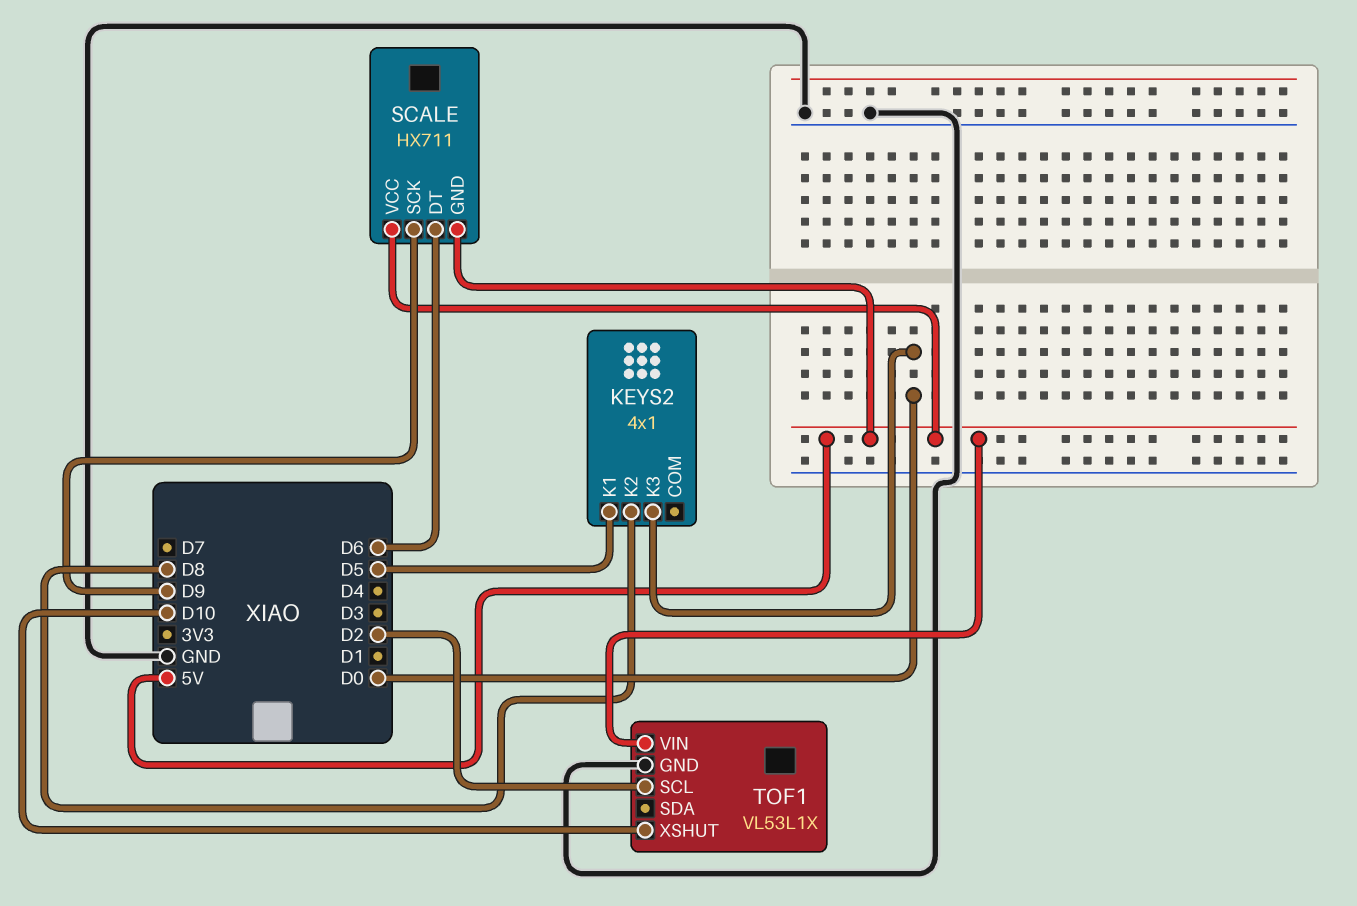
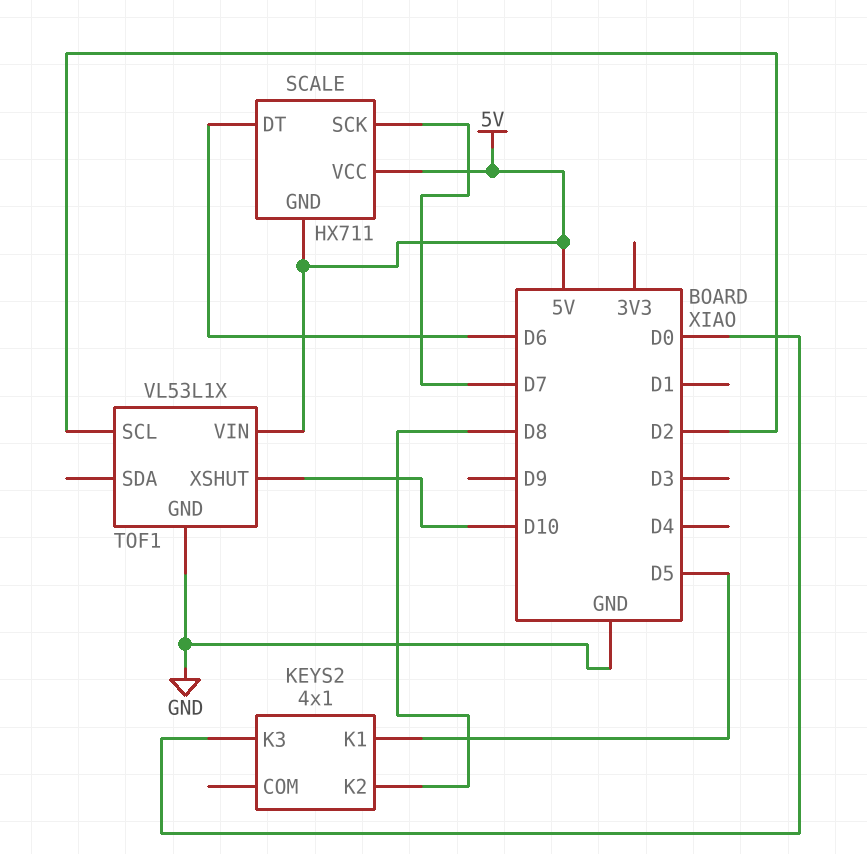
SCALE pin SCK: D9 -> D7

